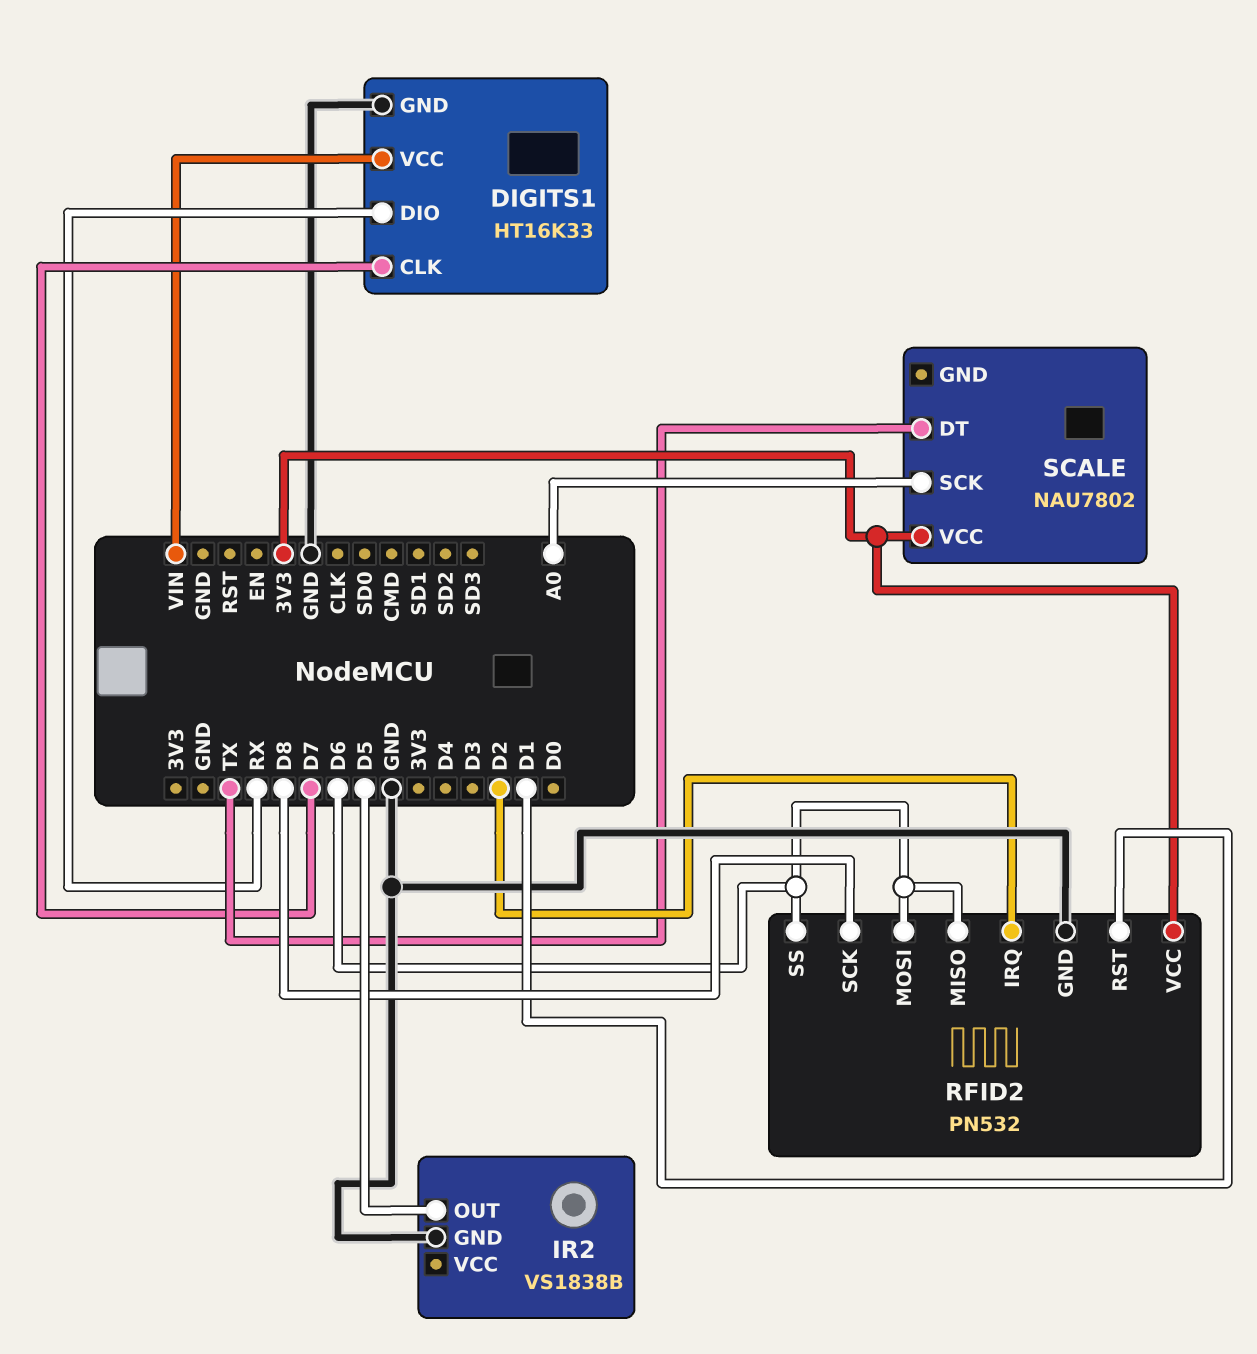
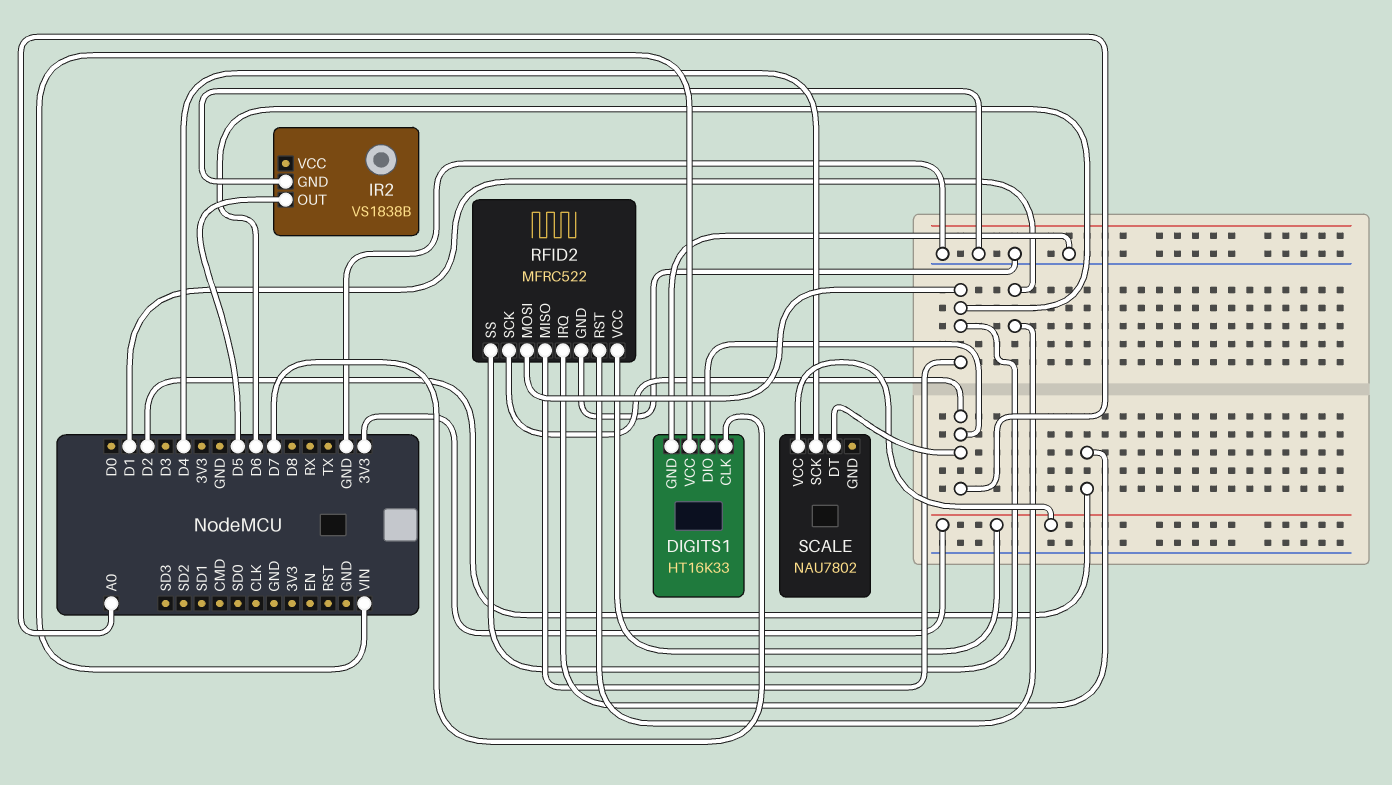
DIGITS1 pin DIO: RX -> A0
RFID2: PN532 -> MFRC522
RFID2 pin SCK: D8 -> A0
SCALE pin DT: TX -> A0
SCALE pin SCK: A0 -> D4

